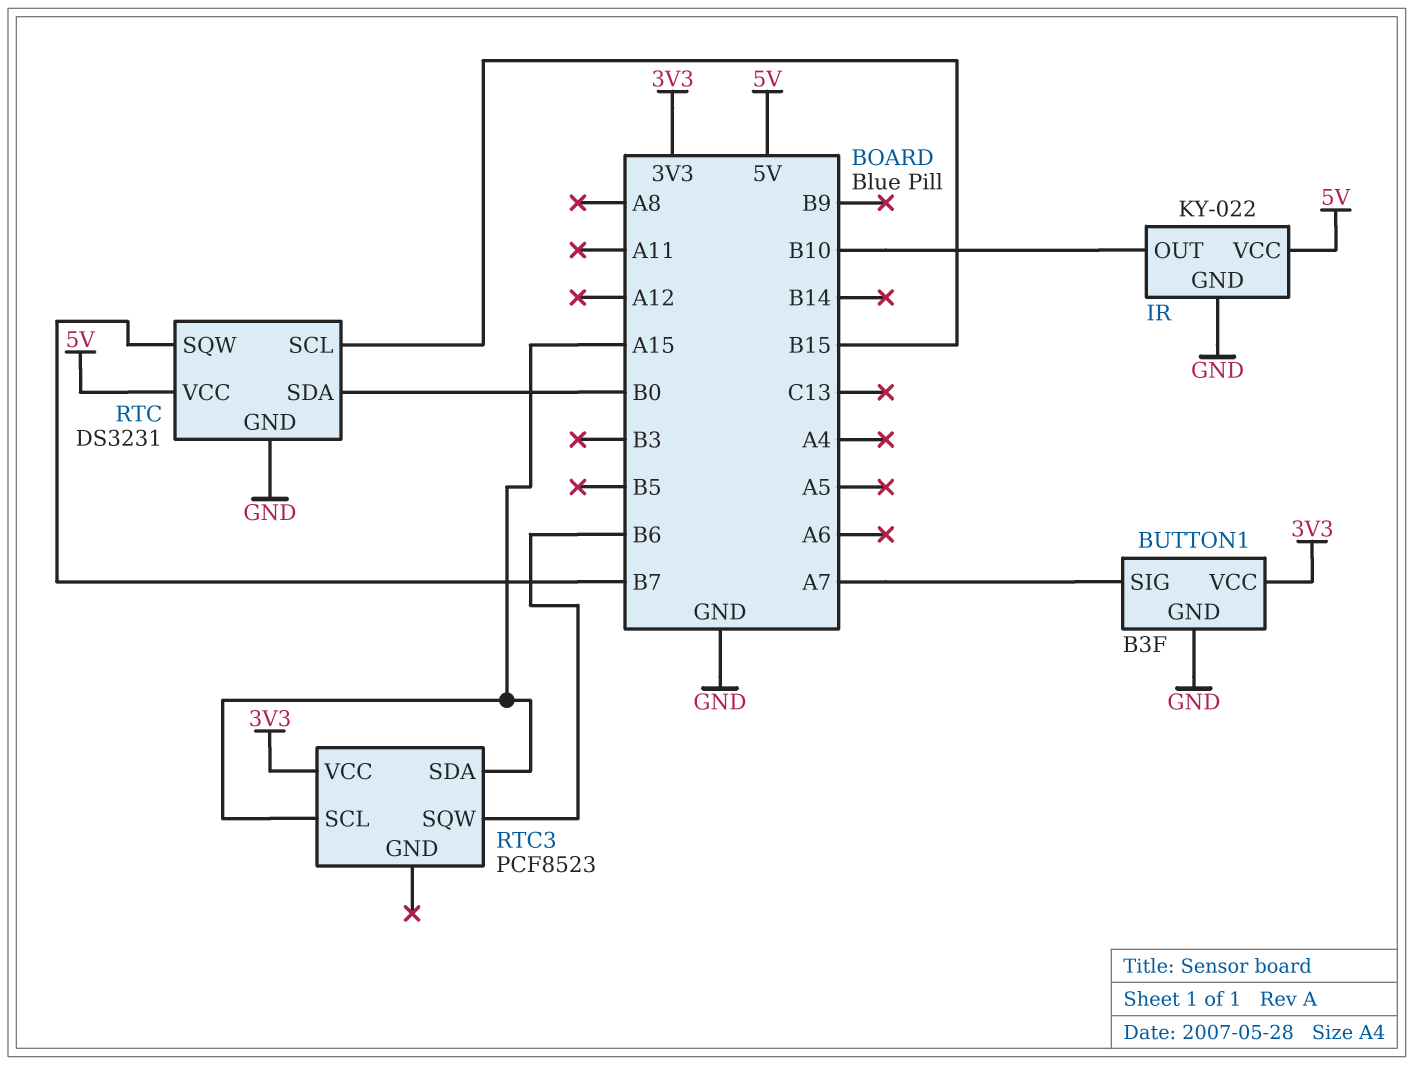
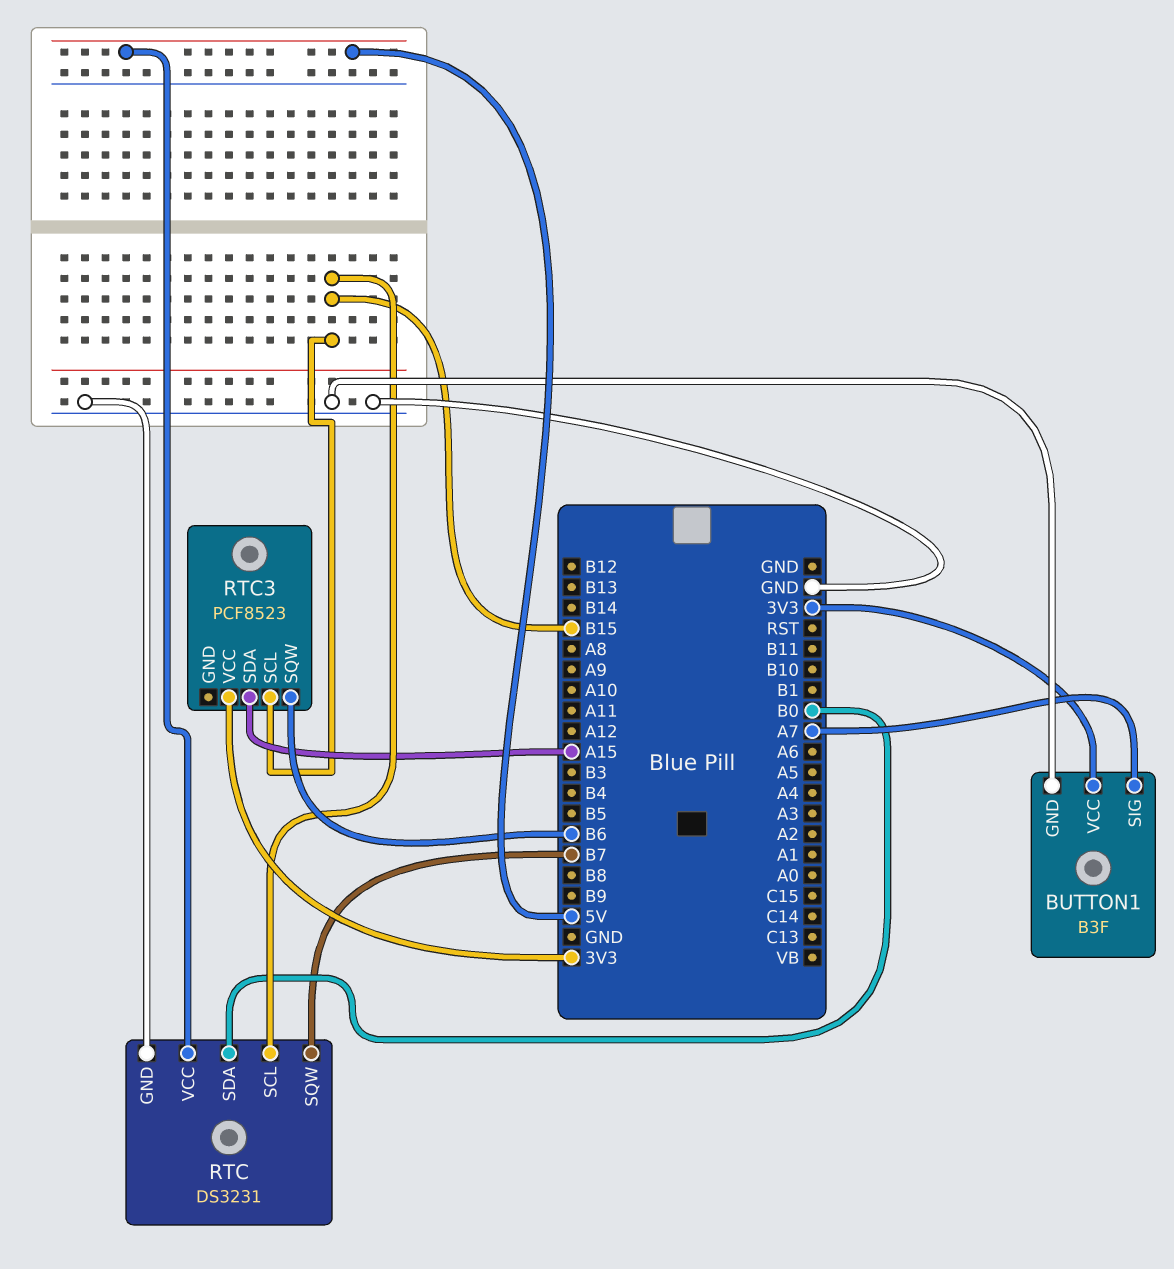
IR: KY-022 -> none
IR pin GND: GND -> none
IR pin OUT: B10 -> none
IR pin VCC: 5V -> none
RTC3 pin SCL: A15 -> B15

